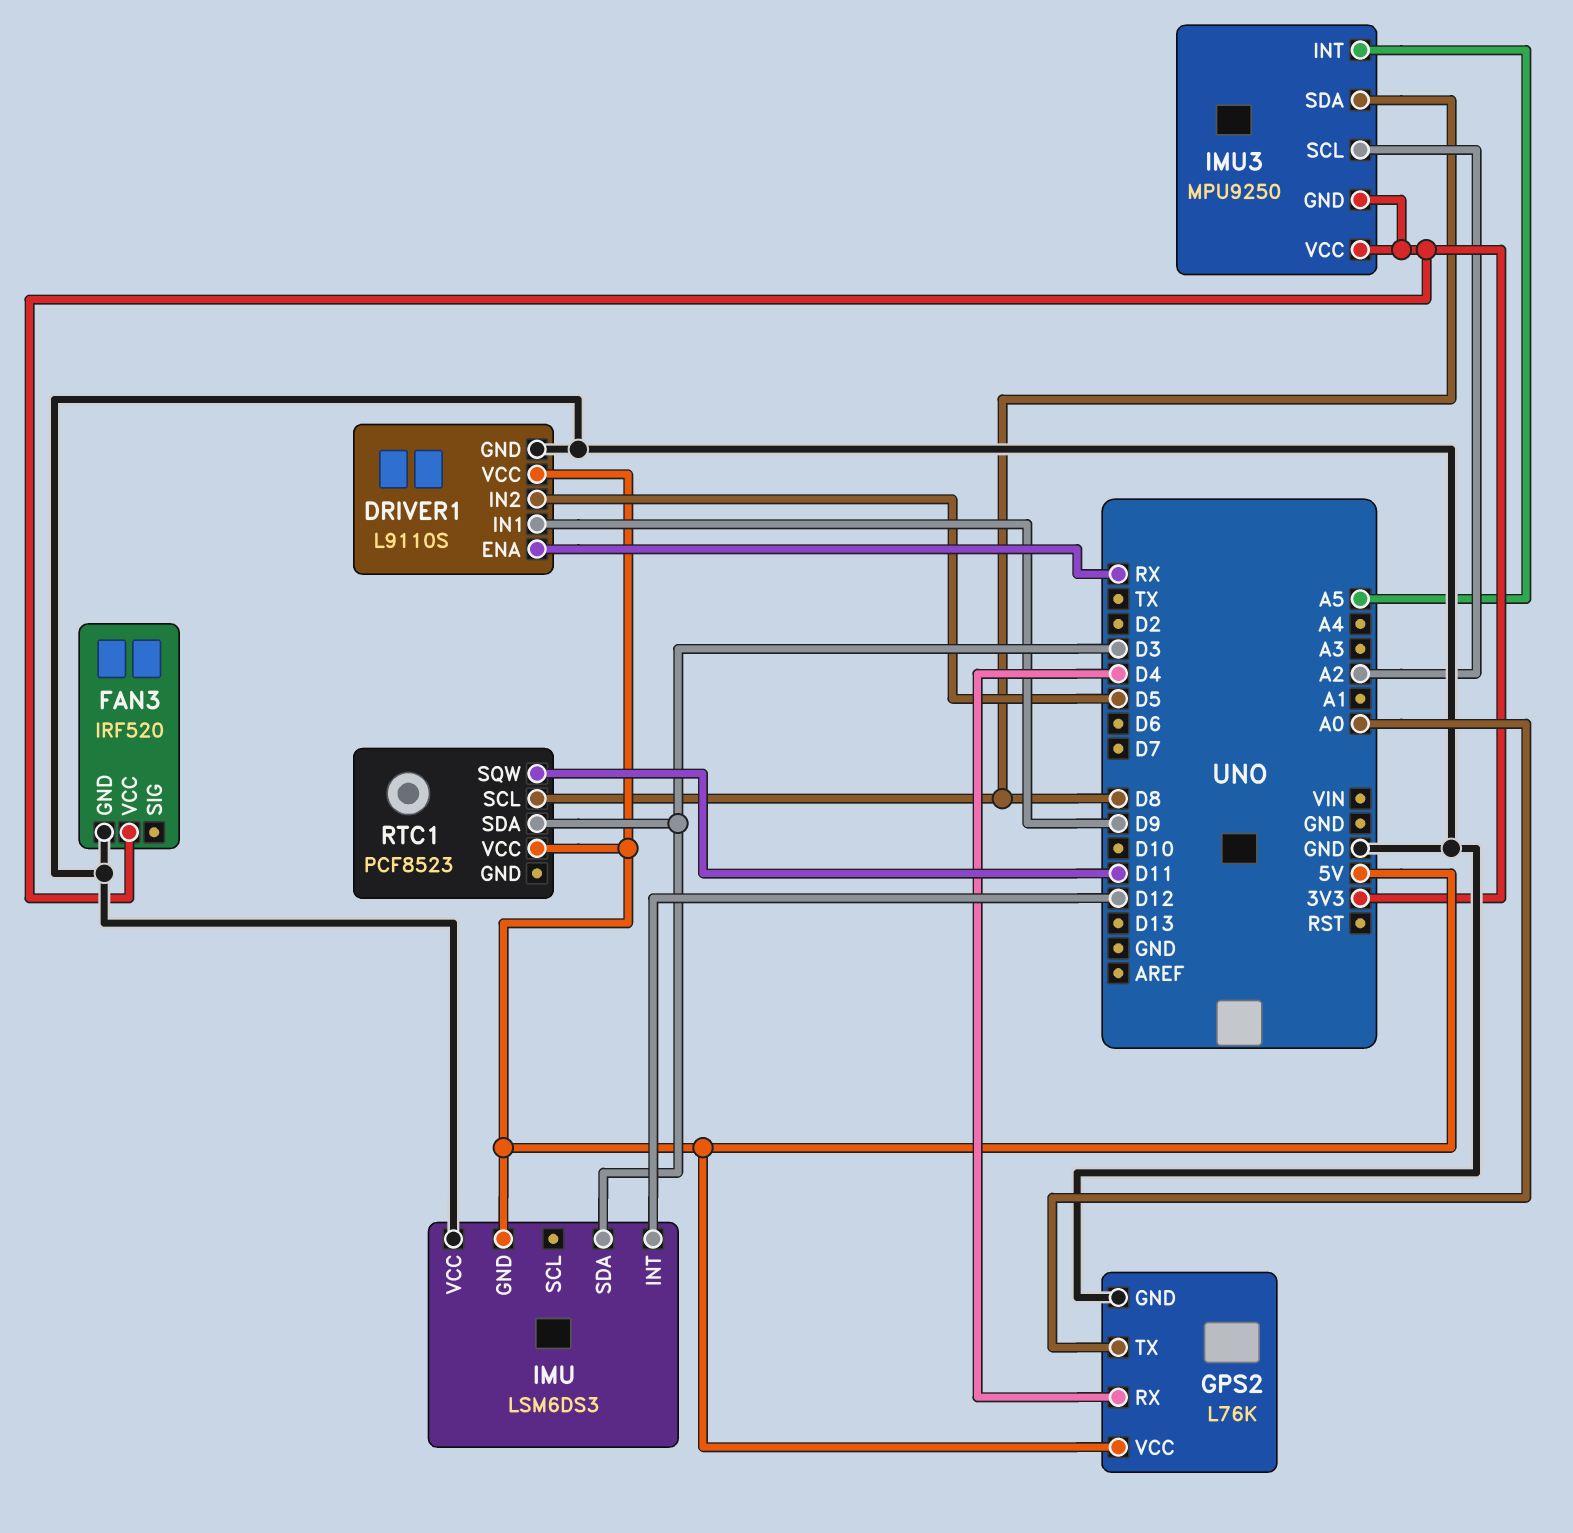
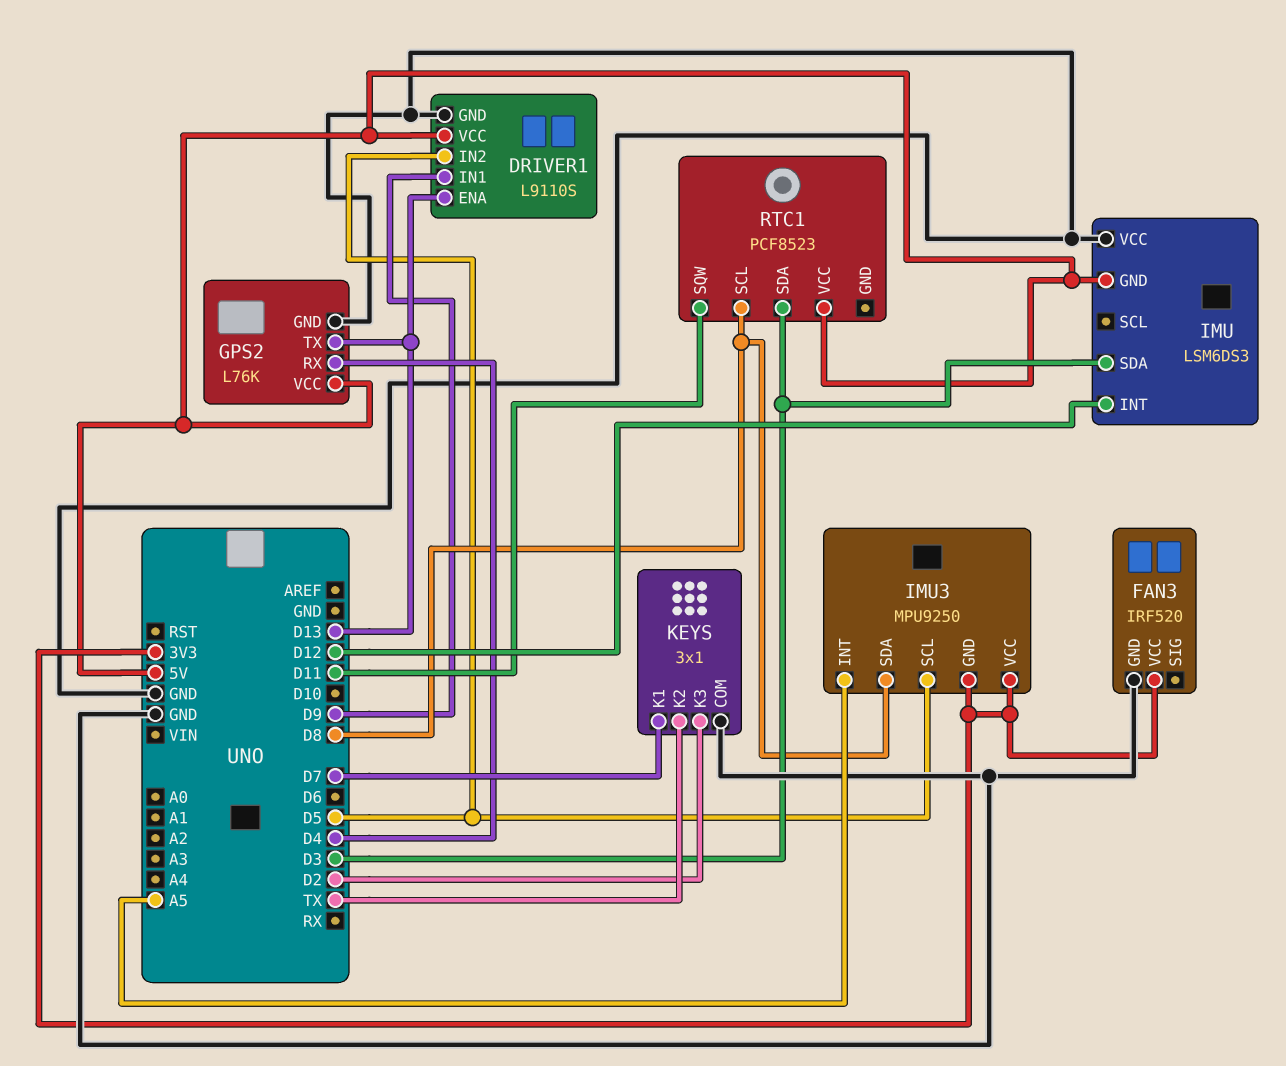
DRIVER1 pin ENA: RX -> D13
GPS2 pin TX: A0 -> D13
IMU3 pin SCL: A2 -> D5
KEYS: none -> 3x1
KEYS pin COM: none -> GND
KEYS pin K1: none -> D7
KEYS pin K2: none -> TX
KEYS pin K3: none -> D2

